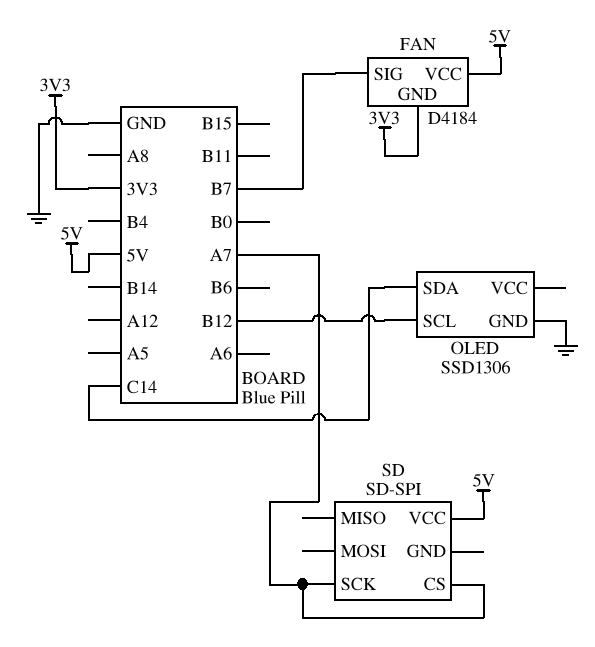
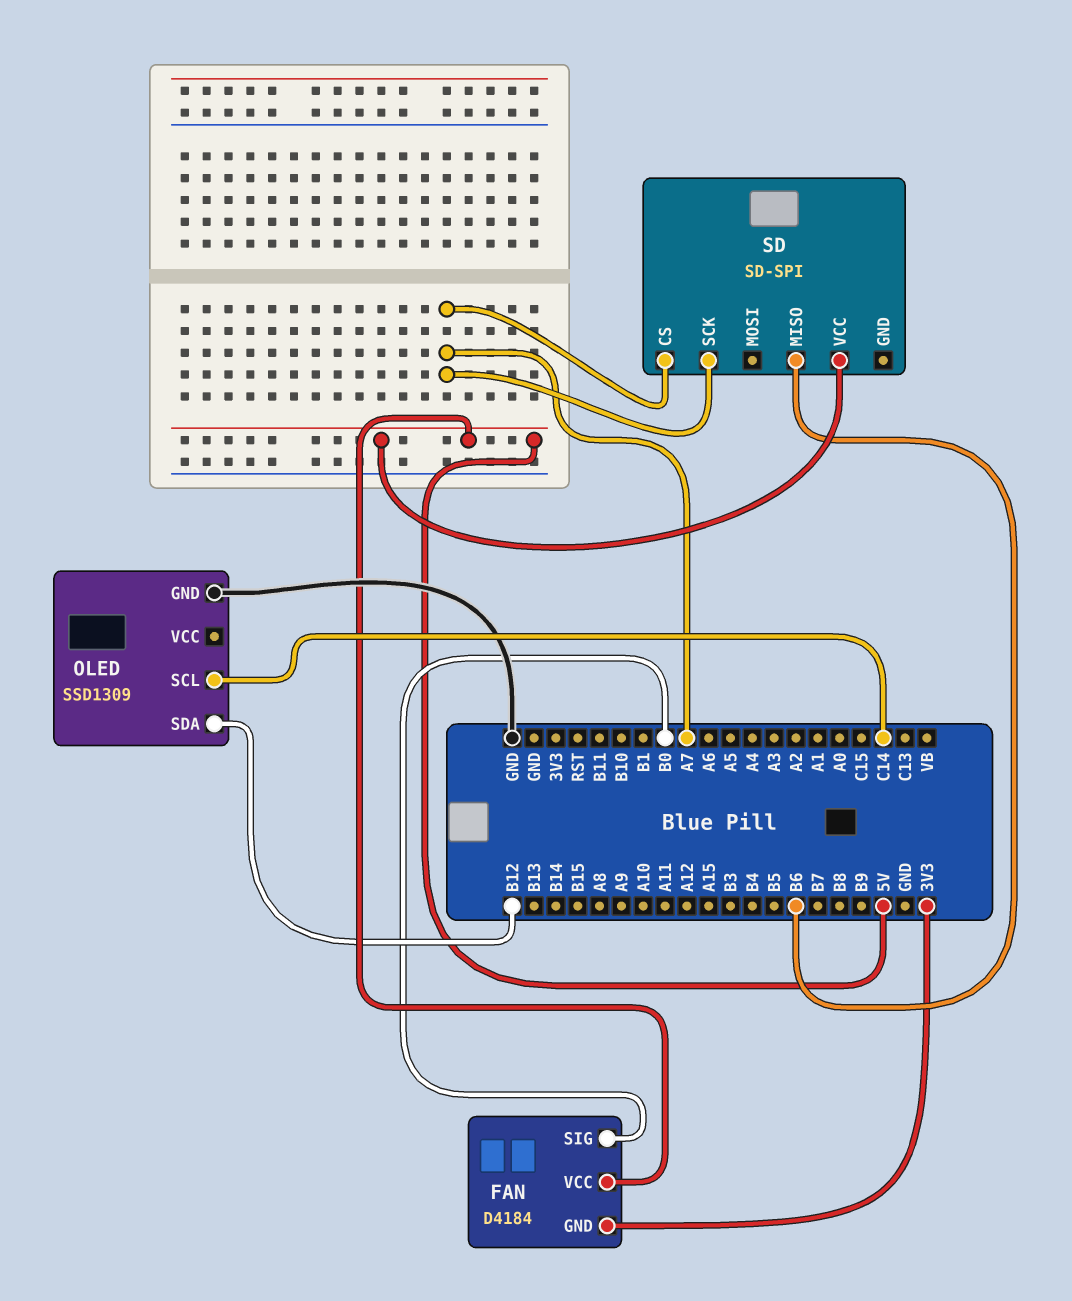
FAN pin SIG: B7 -> B0
OLED: SSD1306 -> SSD1309
OLED pin SCL: B12 -> C14
OLED pin SDA: C14 -> B12
SD pin MISO: none -> B6

